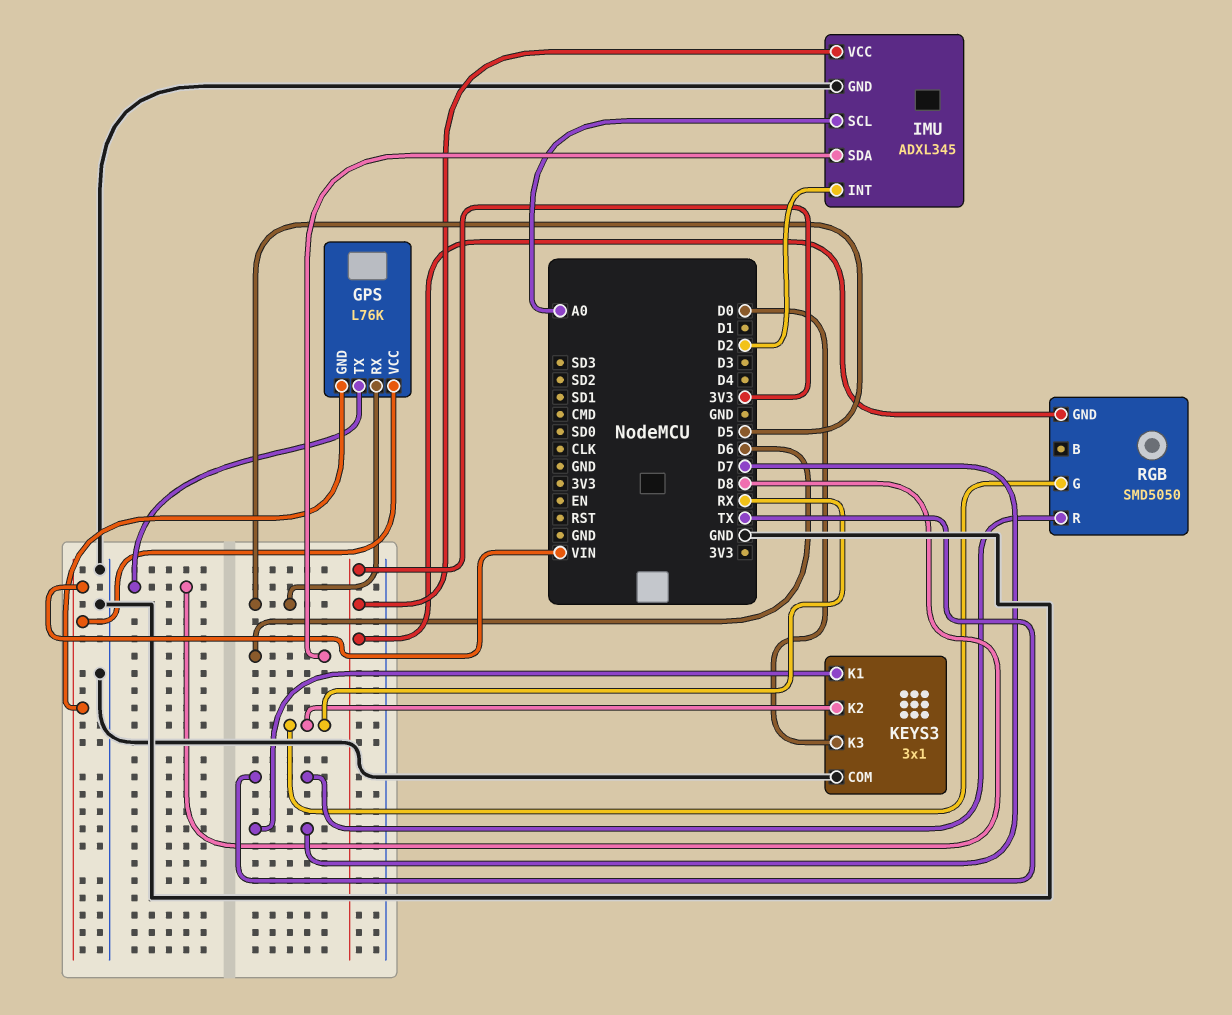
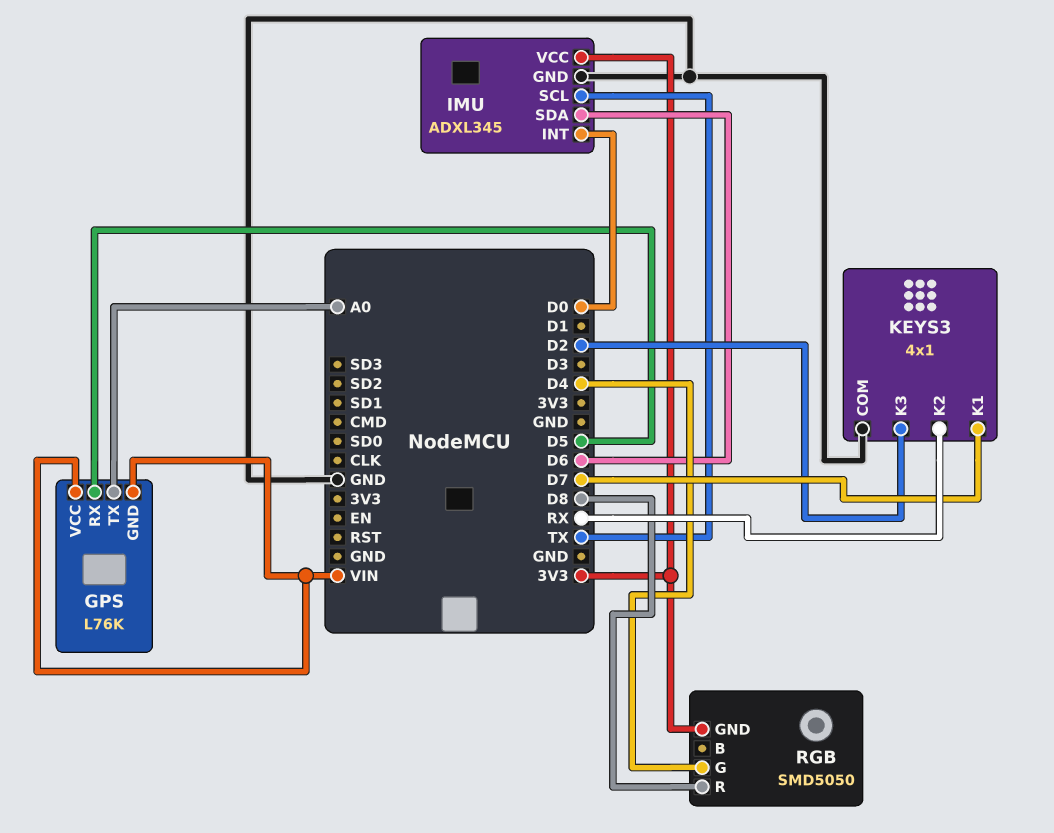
GPS pin TX: D8 -> A0
IMU pin INT: D2 -> D0
IMU pin SCL: A0 -> TX
KEYS3: 3x1 -> 4x1
KEYS3 pin K3: D0 -> D2
RGB pin G: RX -> D4
RGB pin R: TX -> D8

